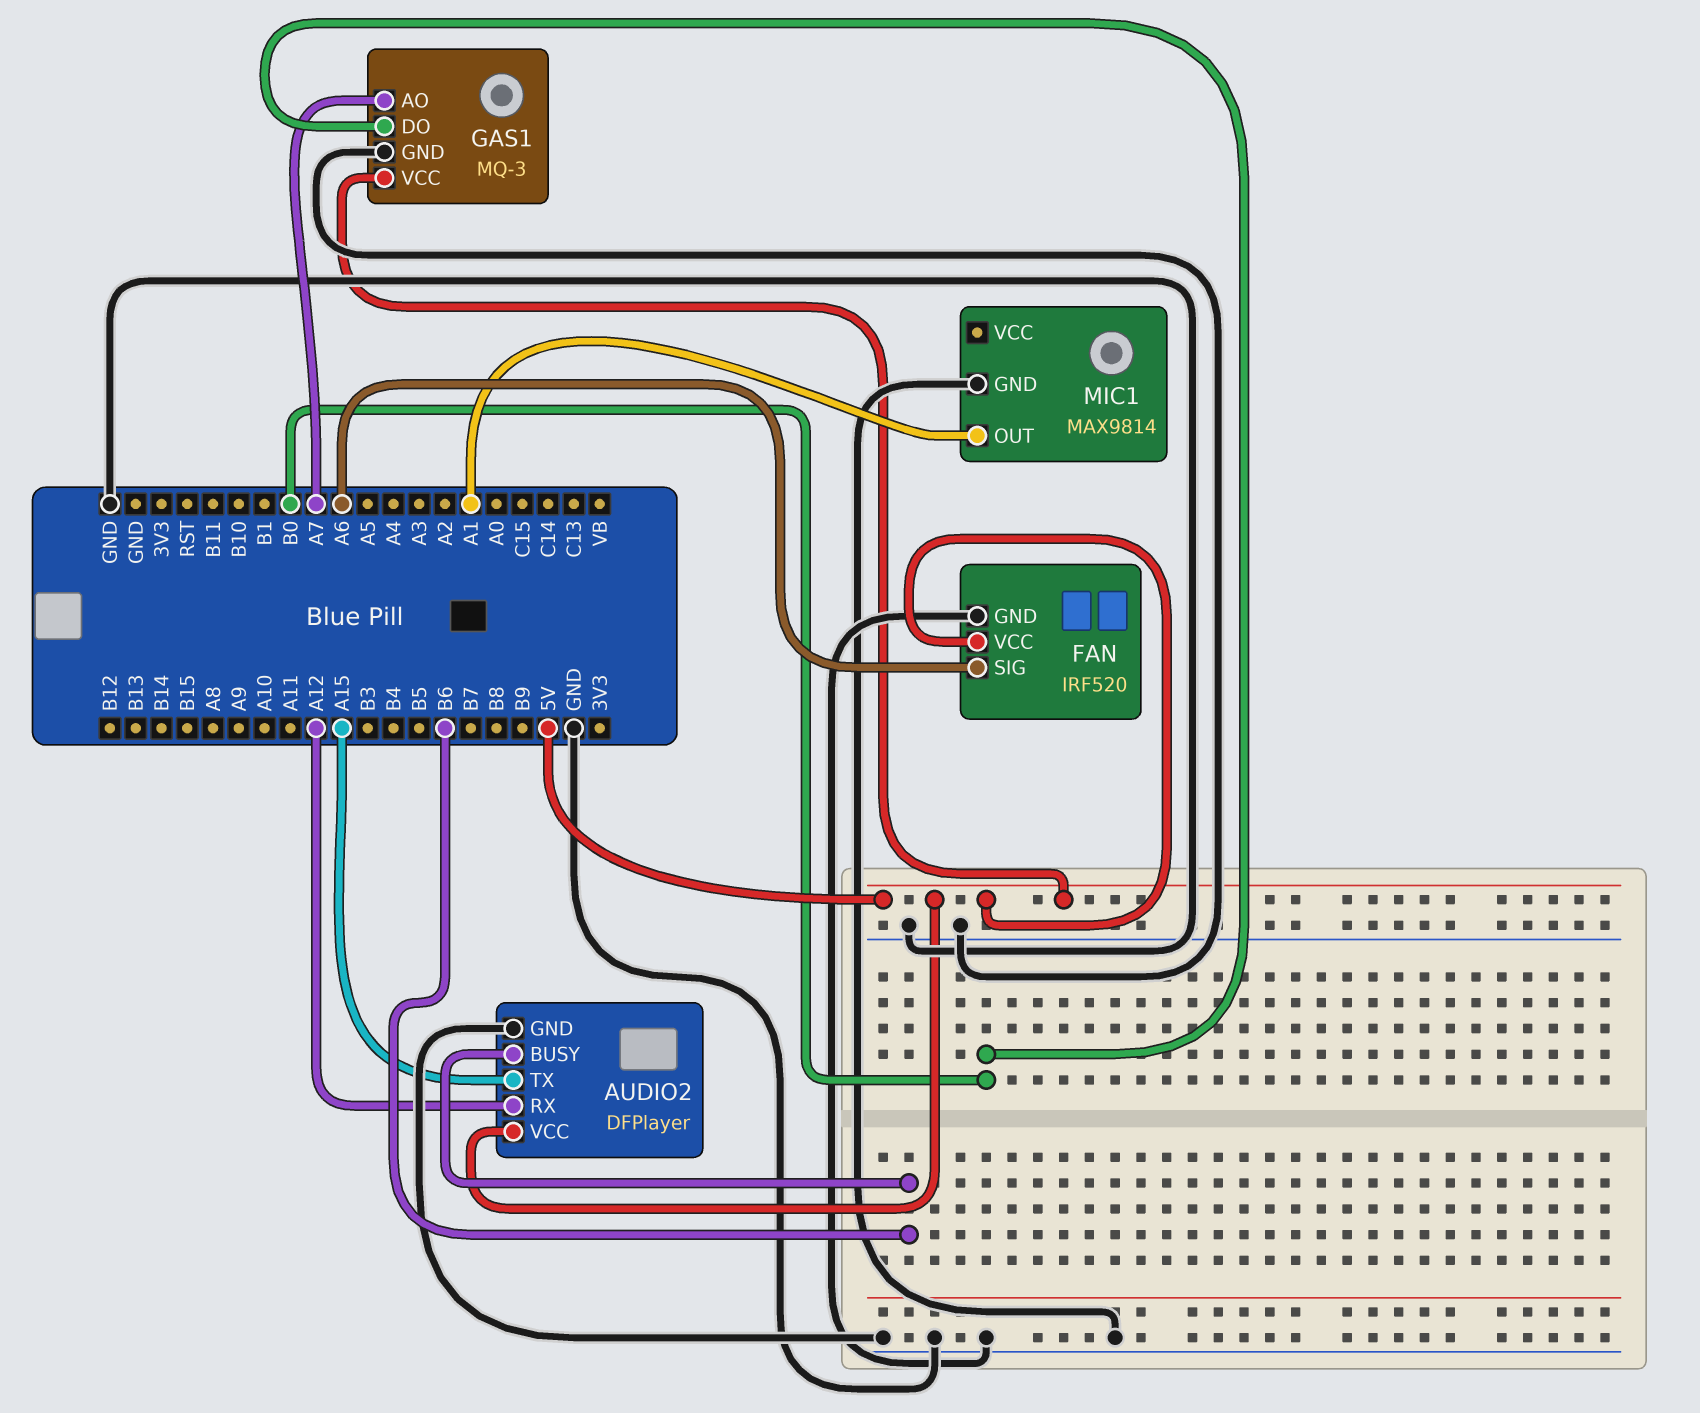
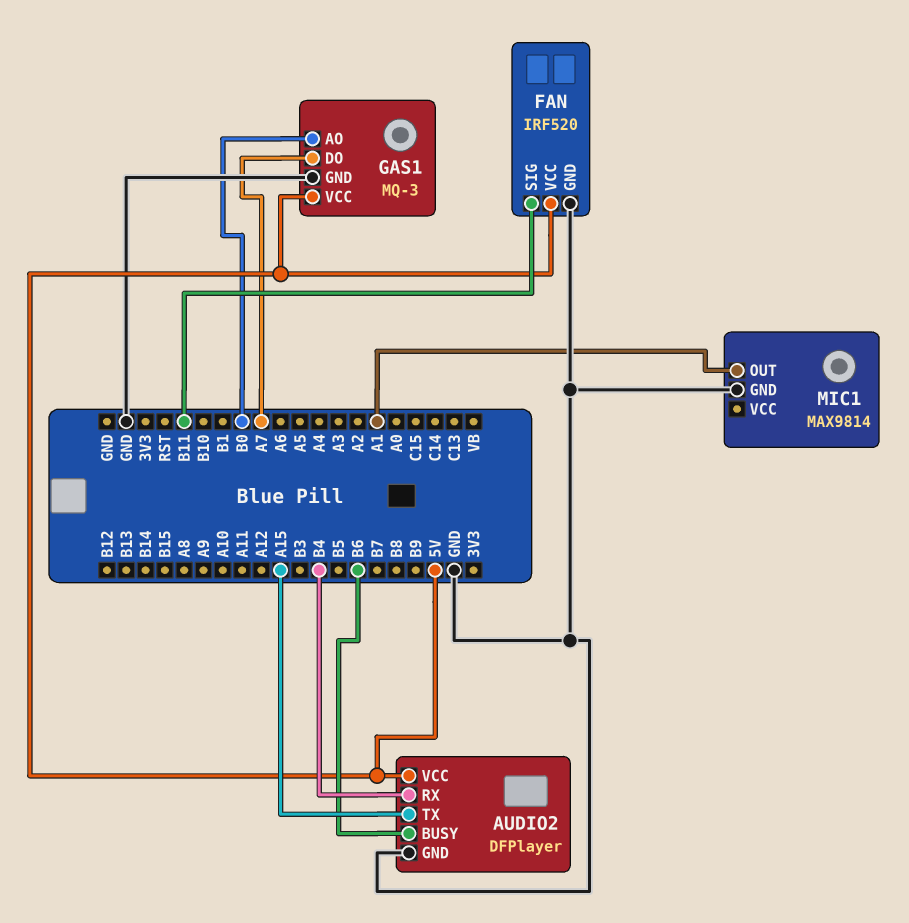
AUDIO2 pin RX: A12 -> B4
FAN pin SIG: A6 -> B11
GAS1 pin AO: A7 -> B0
GAS1 pin DO: B0 -> A7

